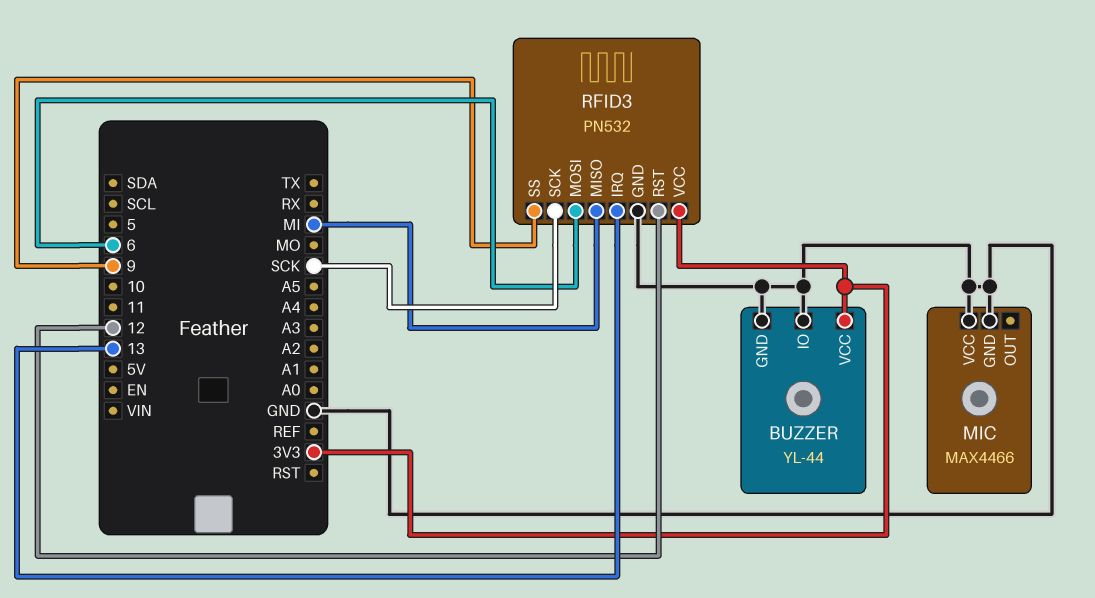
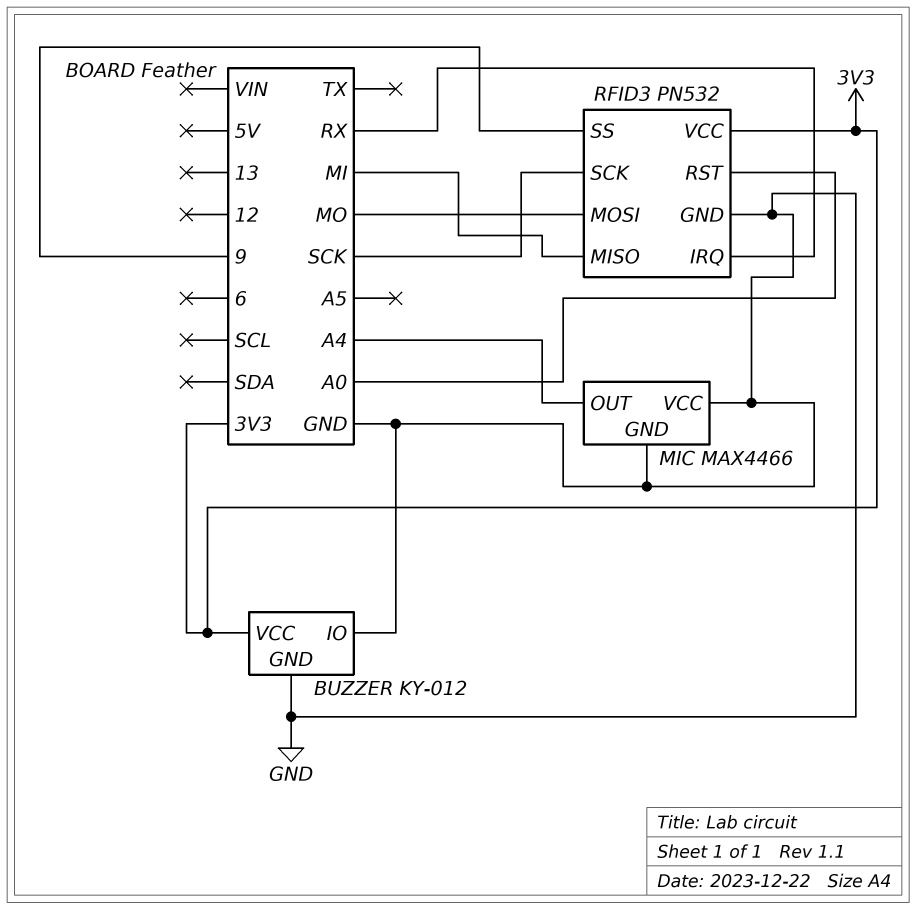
BUZZER: YL-44 -> KY-012
MIC pin OUT: none -> A4
RFID3 pin IRQ: 13 -> RX
RFID3 pin MOSI: 6 -> MO
RFID3 pin RST: 12 -> A0

